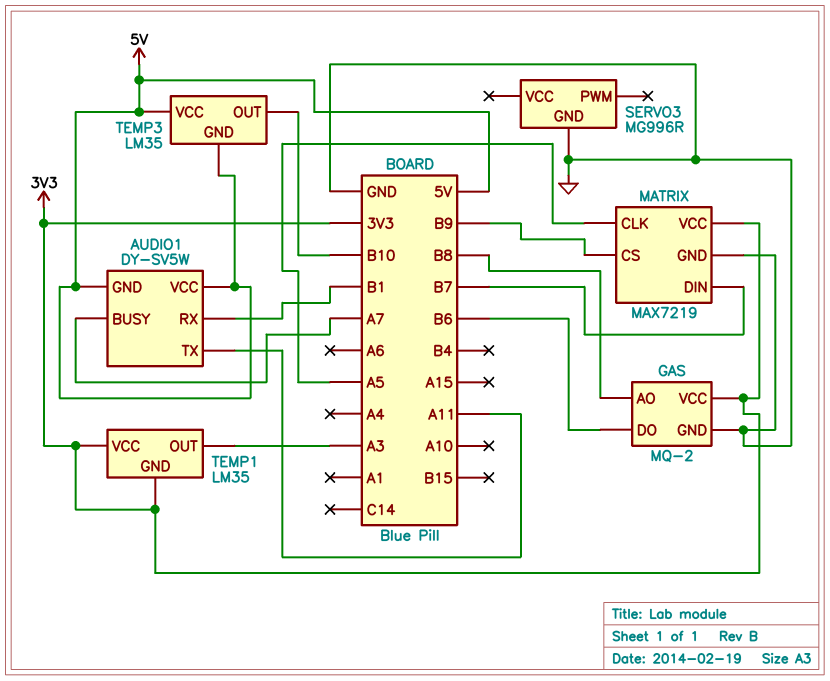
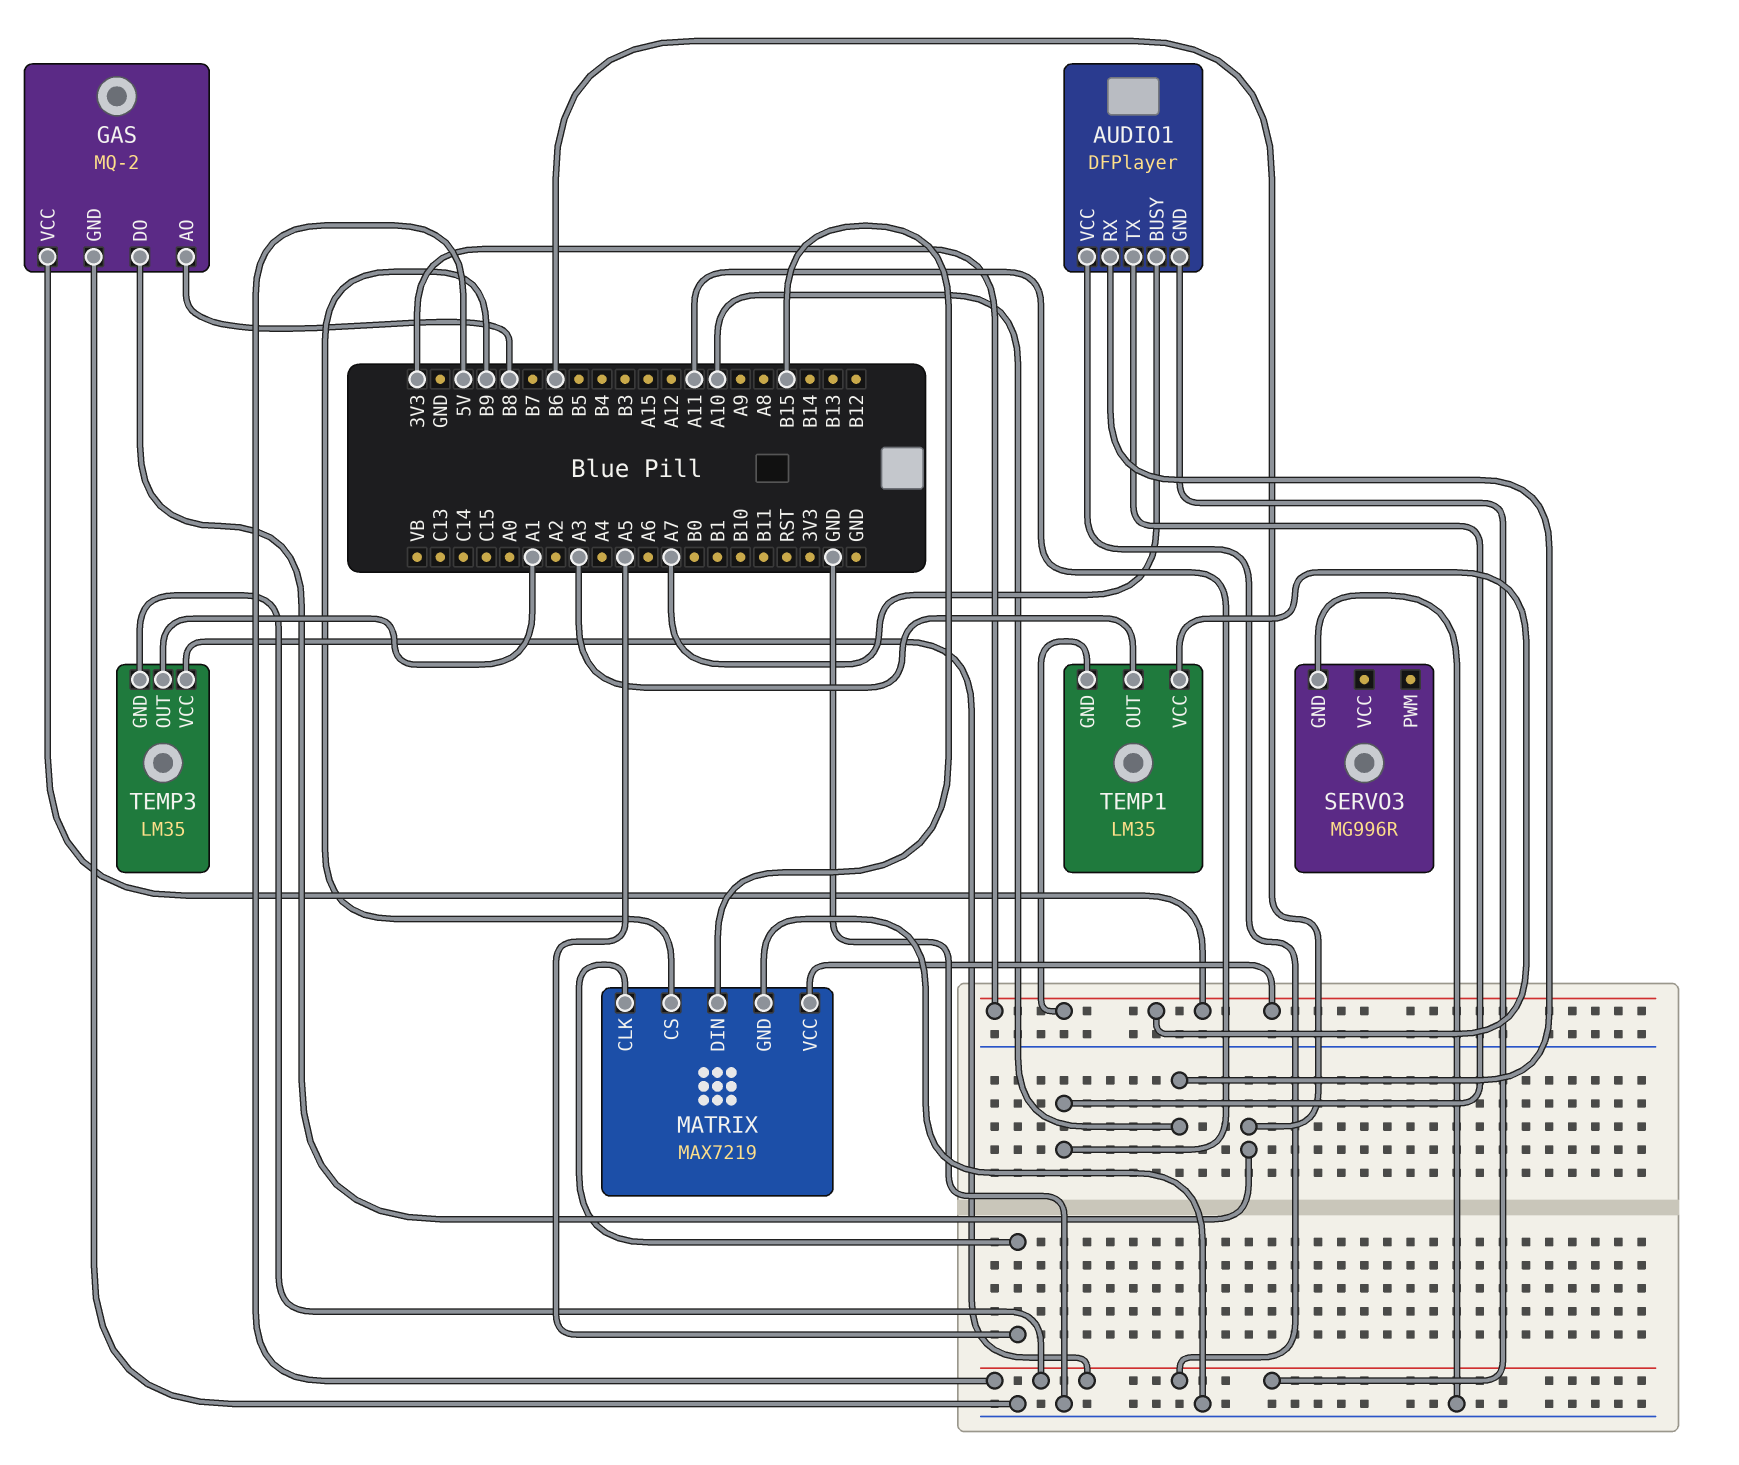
AUDIO1: DY-SV5W -> DFPlayer
AUDIO1 pin RX: B1 -> A10
MATRIX pin DIN: B7 -> B15
TEMP3 pin OUT: B10 -> A1

